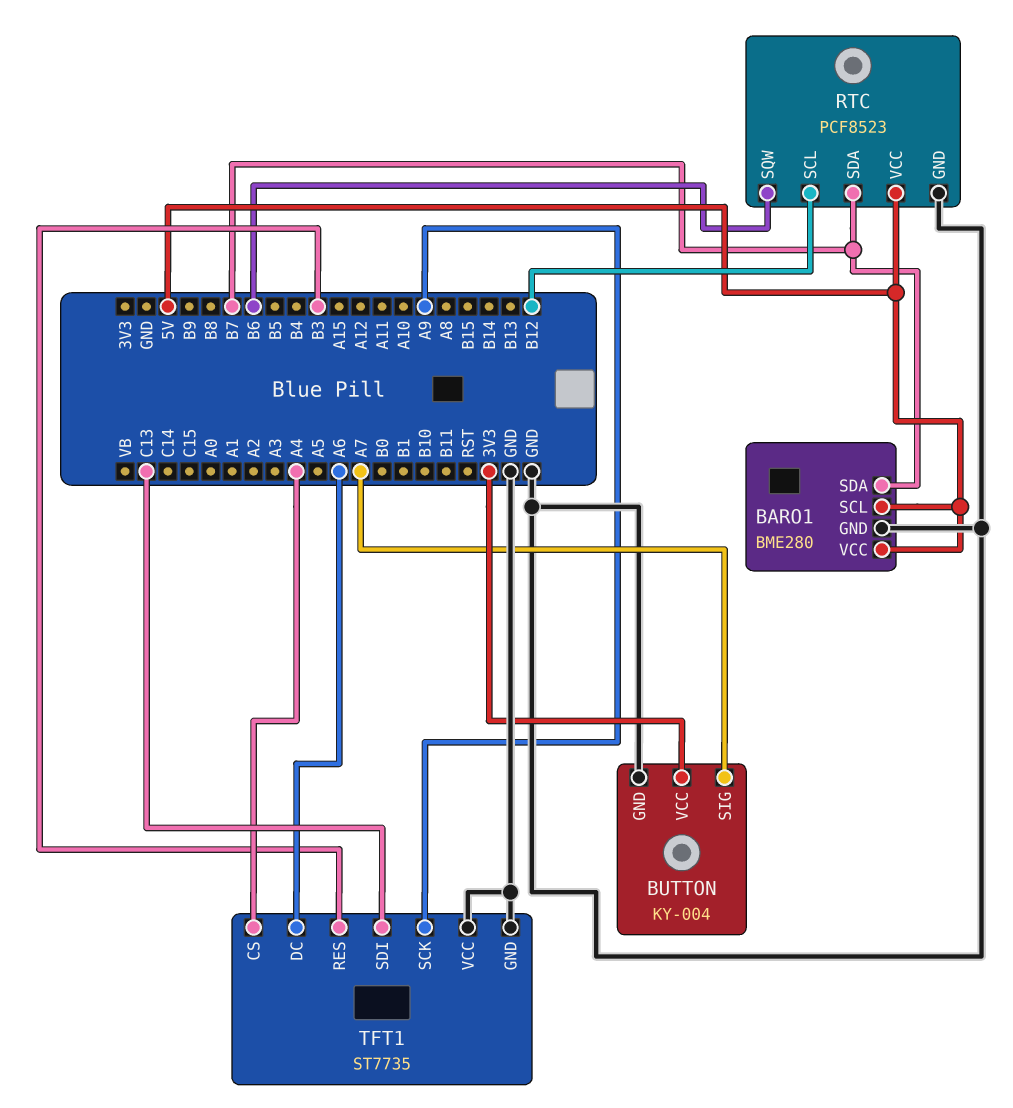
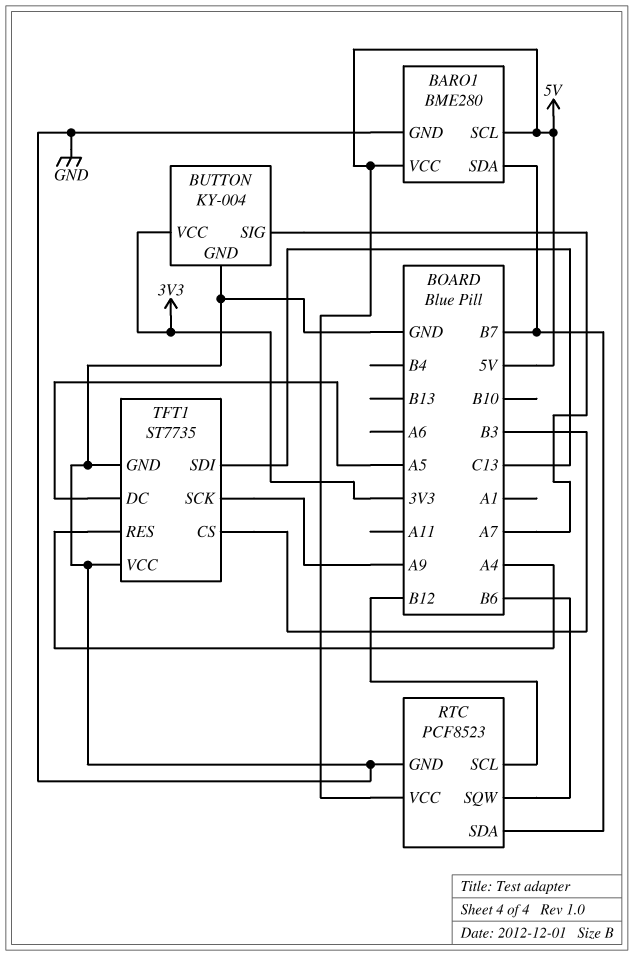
TFT1 pin CS: A4 -> B3
TFT1 pin DC: A6 -> A5
TFT1 pin RES: B3 -> A4

